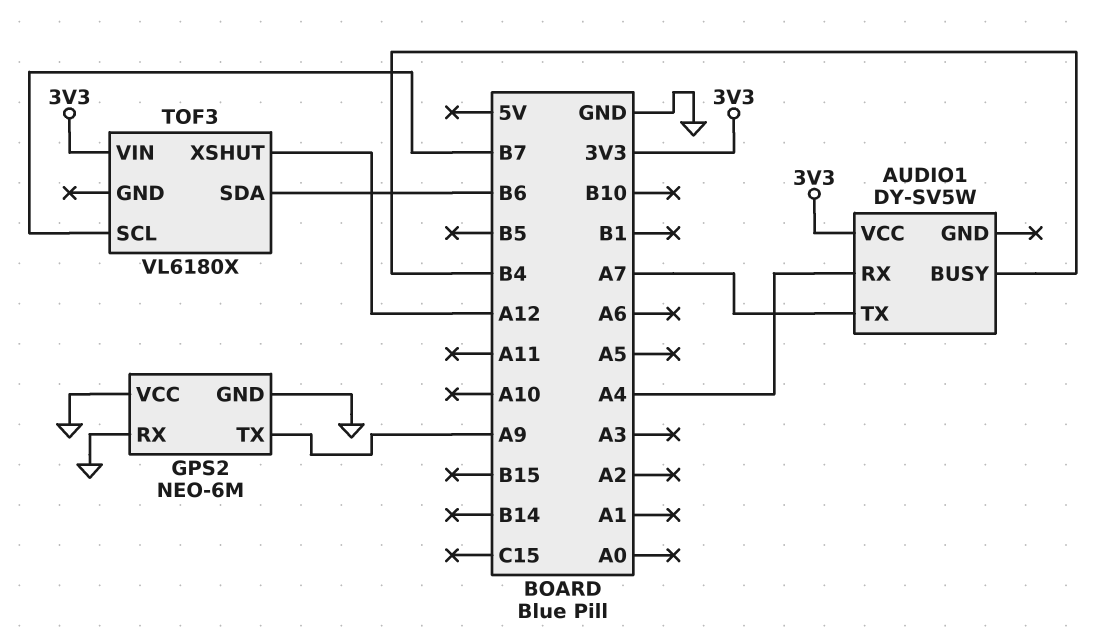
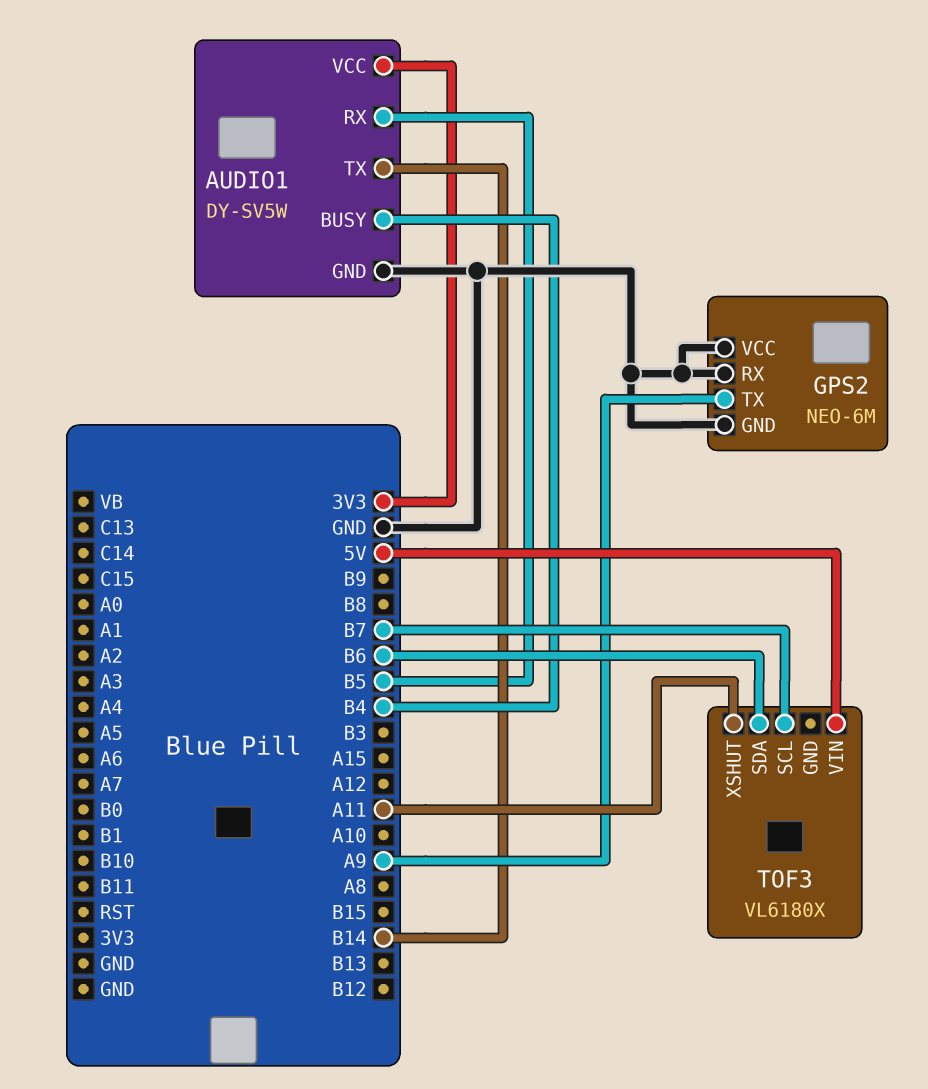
AUDIO1 pin GND: none -> GND
AUDIO1 pin RX: A4 -> B5
AUDIO1 pin TX: A7 -> B14
TOF3 pin VIN: 3V3 -> 5V
TOF3 pin XSHUT: A12 -> A11

